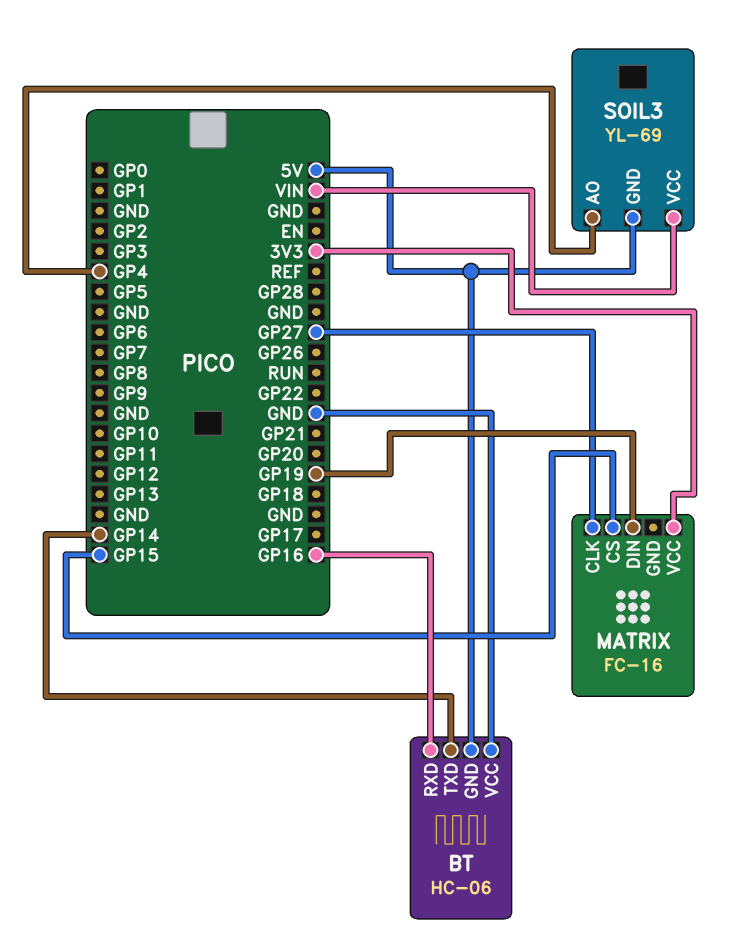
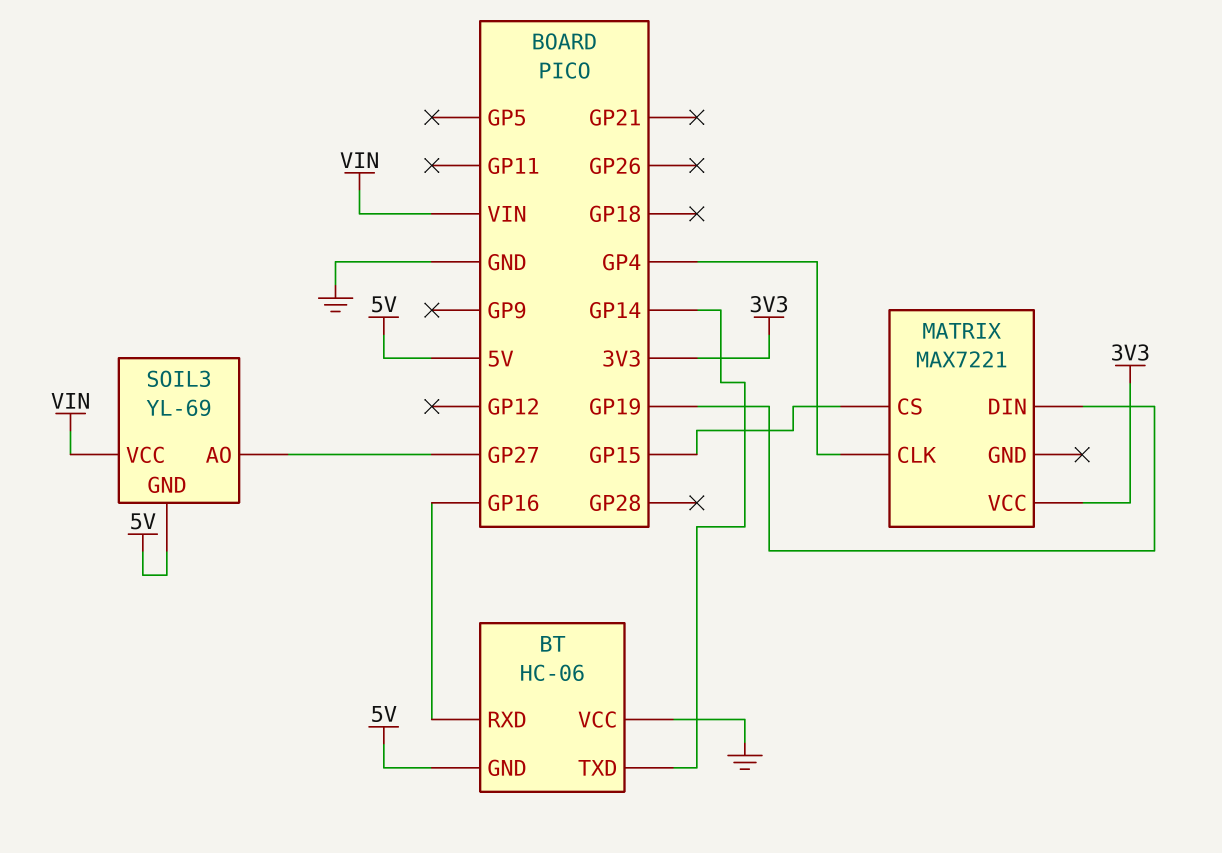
MATRIX: FC-16 -> MAX7221
MATRIX pin CLK: GP27 -> GP4
SOIL3 pin AO: GP4 -> GP27

